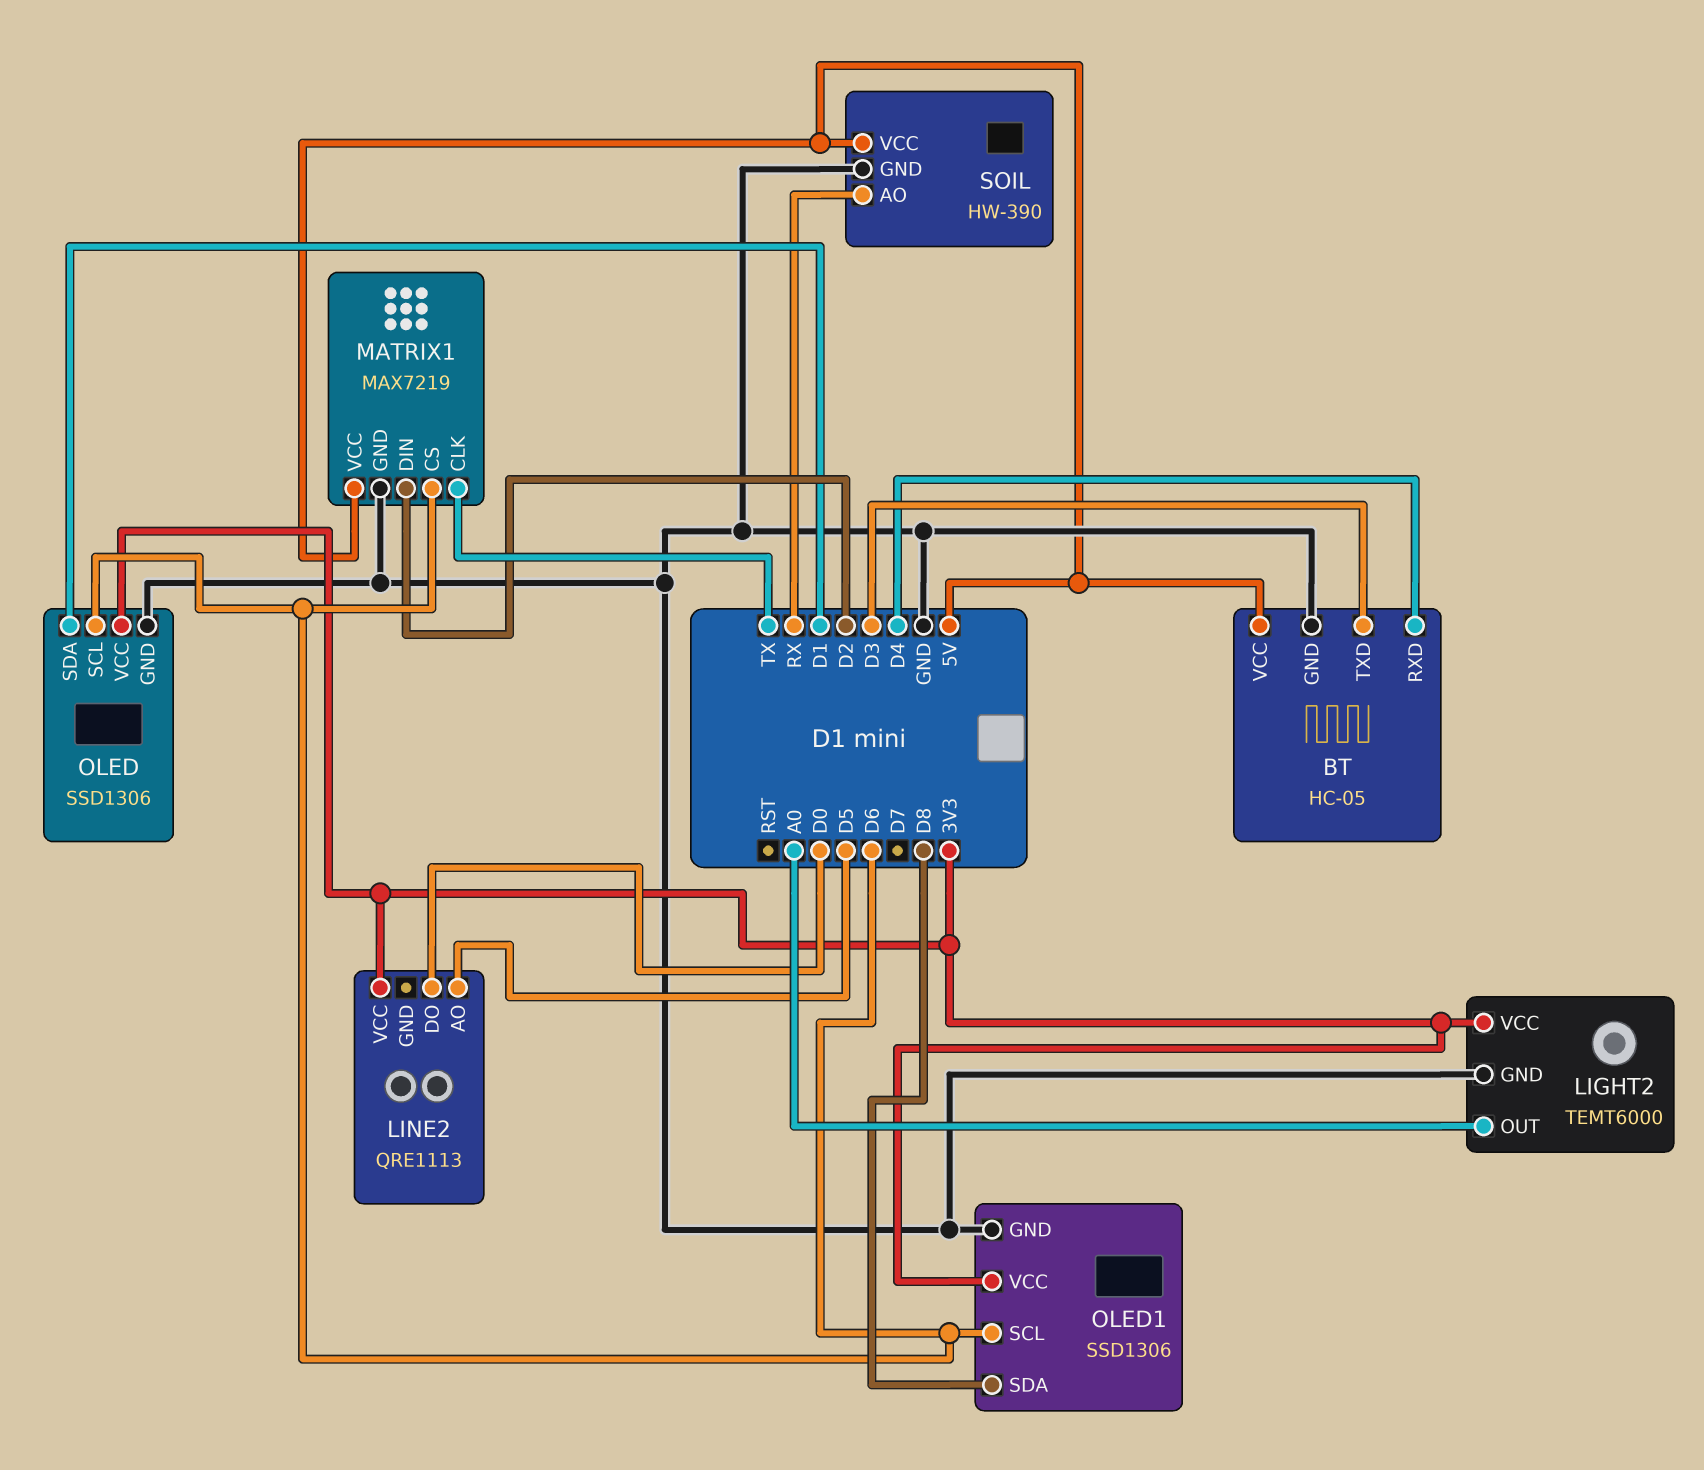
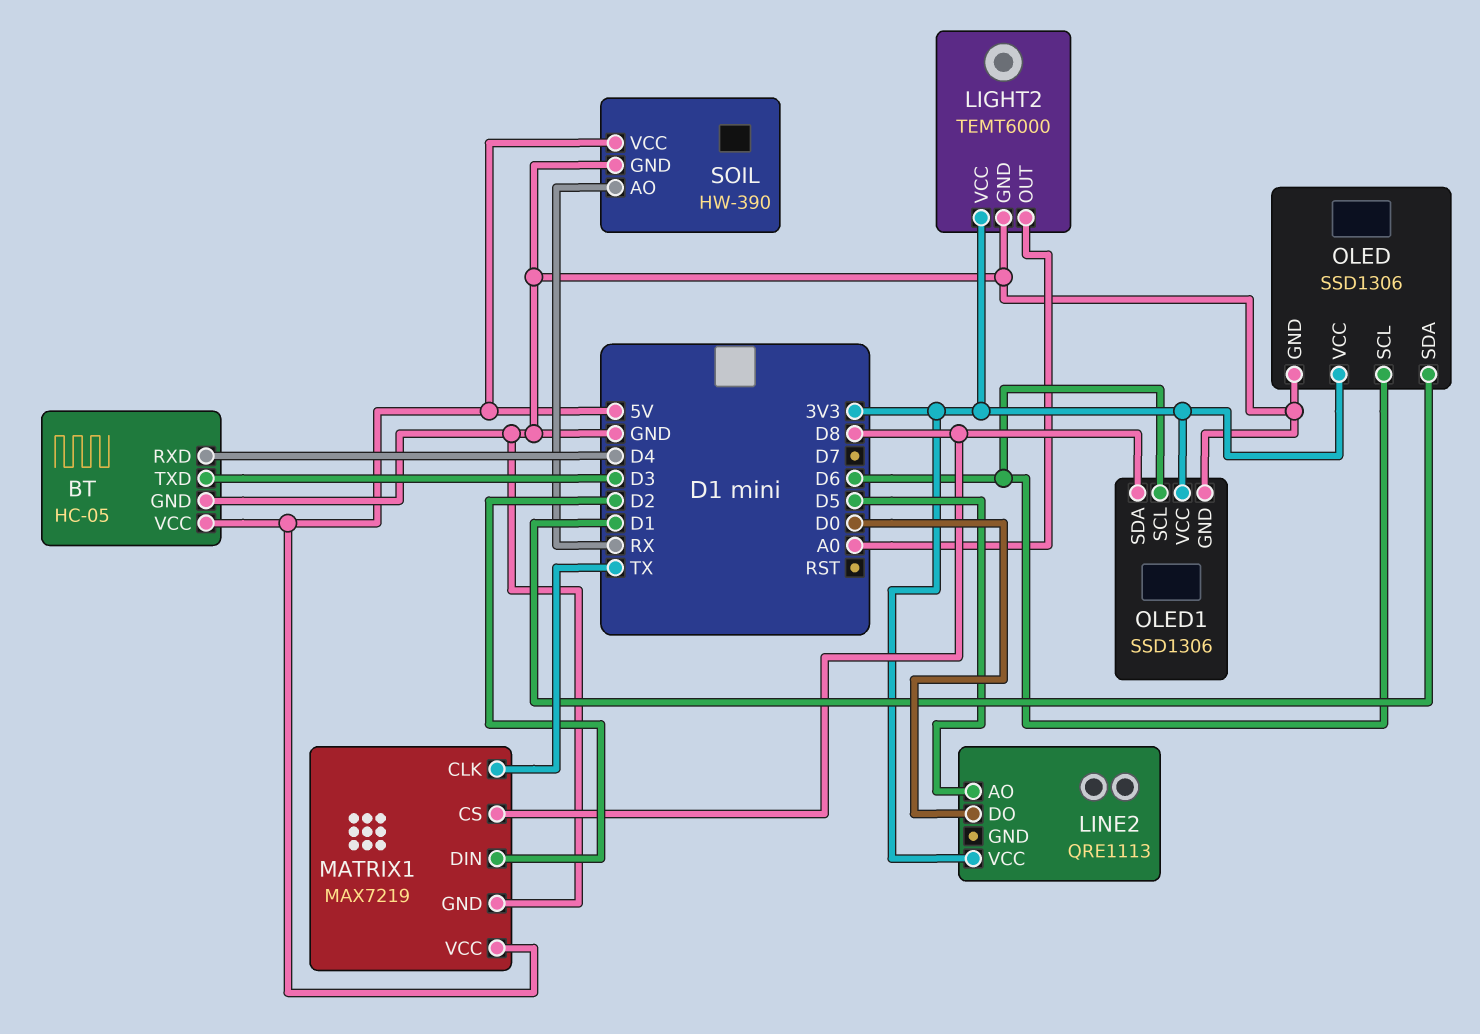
MATRIX1 pin CS: D6 -> D8

